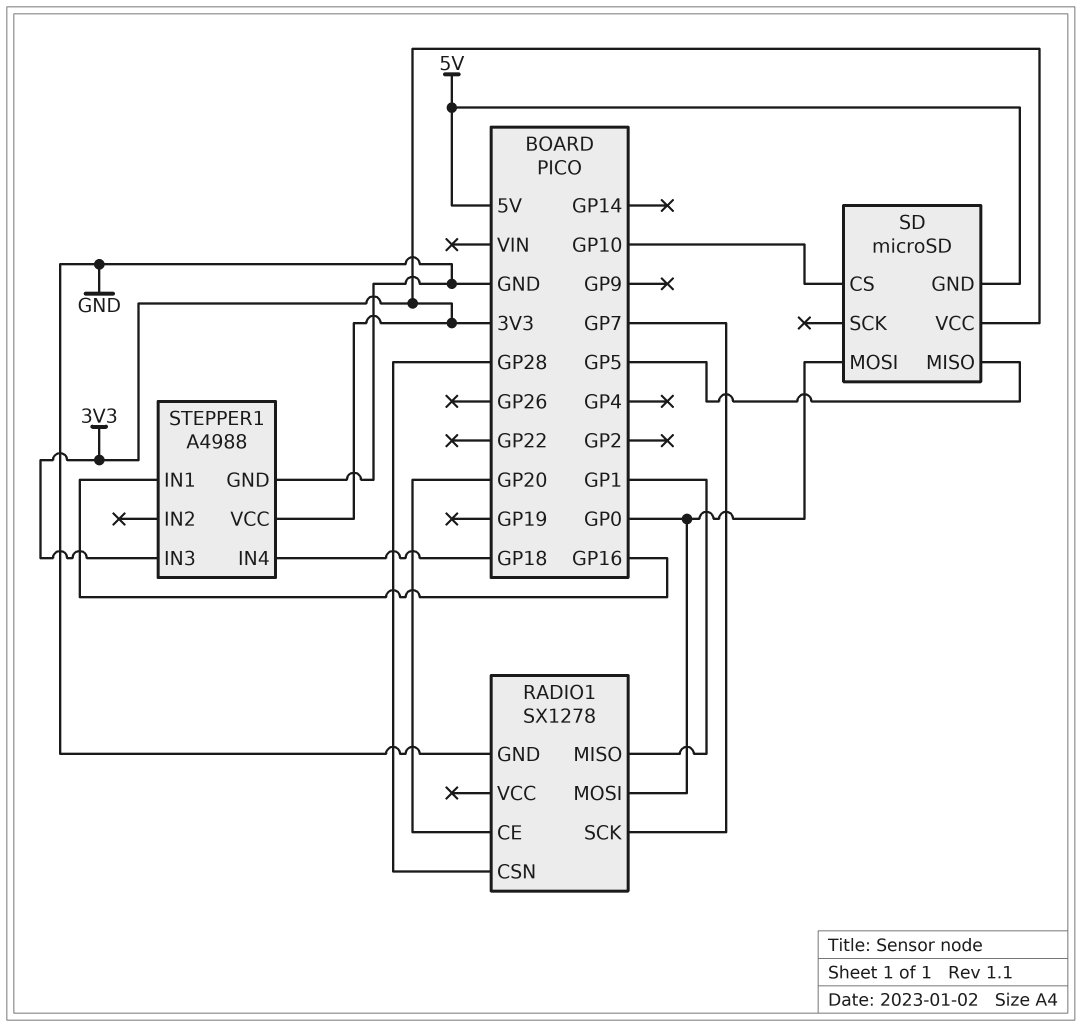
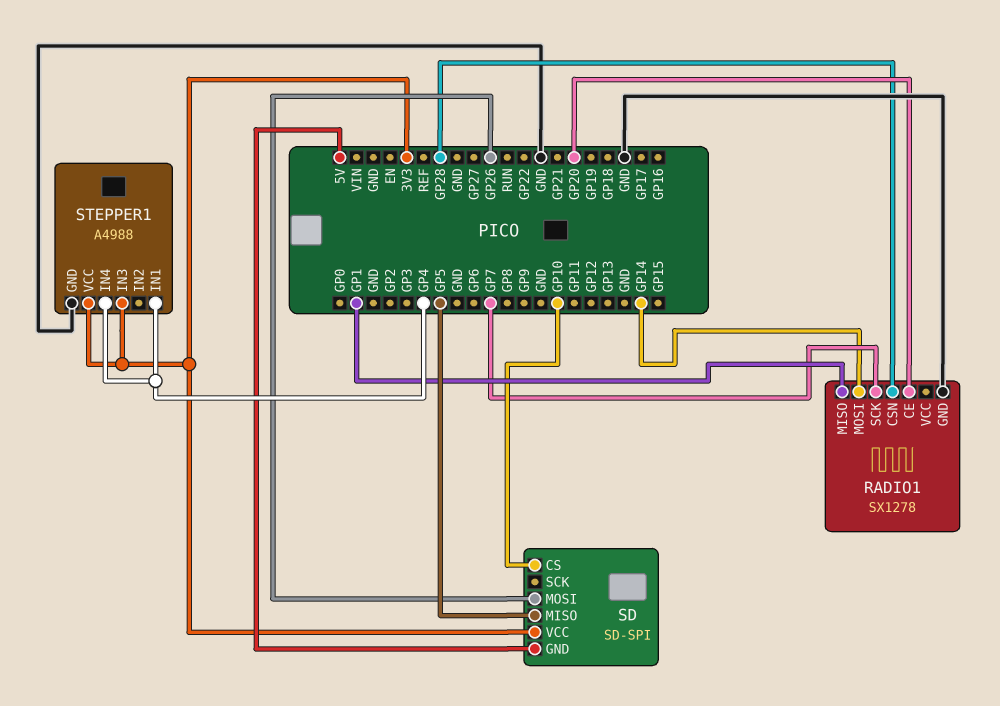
RADIO1 pin MOSI: GP0 -> GP14
SD: microSD -> SD-SPI
SD pin MOSI: GP0 -> GP26
STEPPER1 pin IN1: GP16 -> GP4
STEPPER1 pin IN4: GP18 -> GP4

